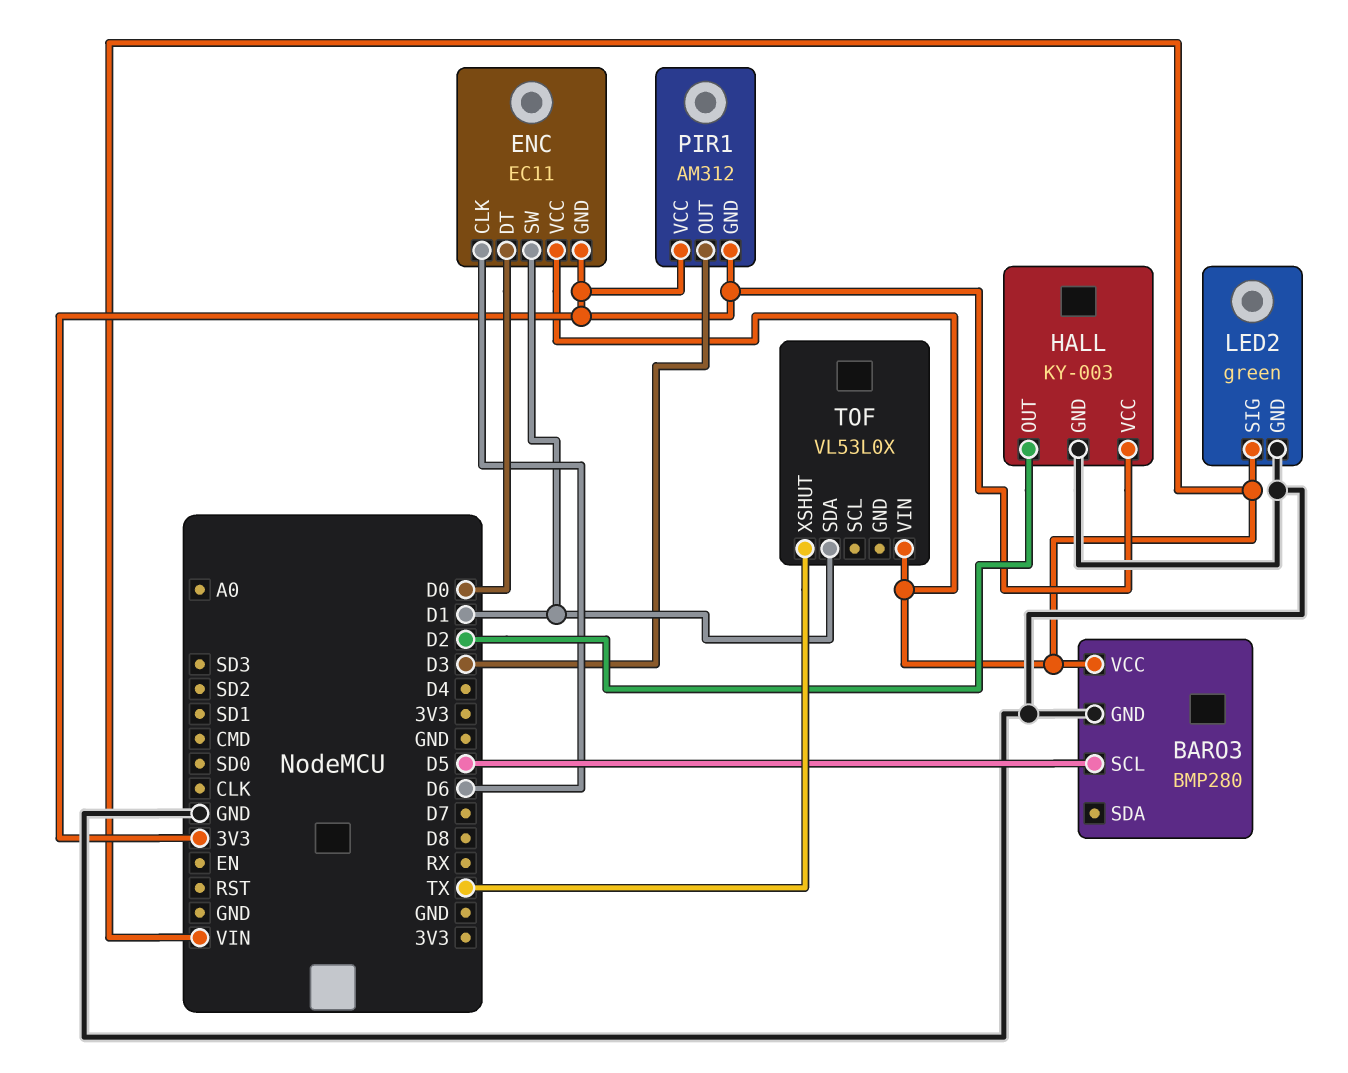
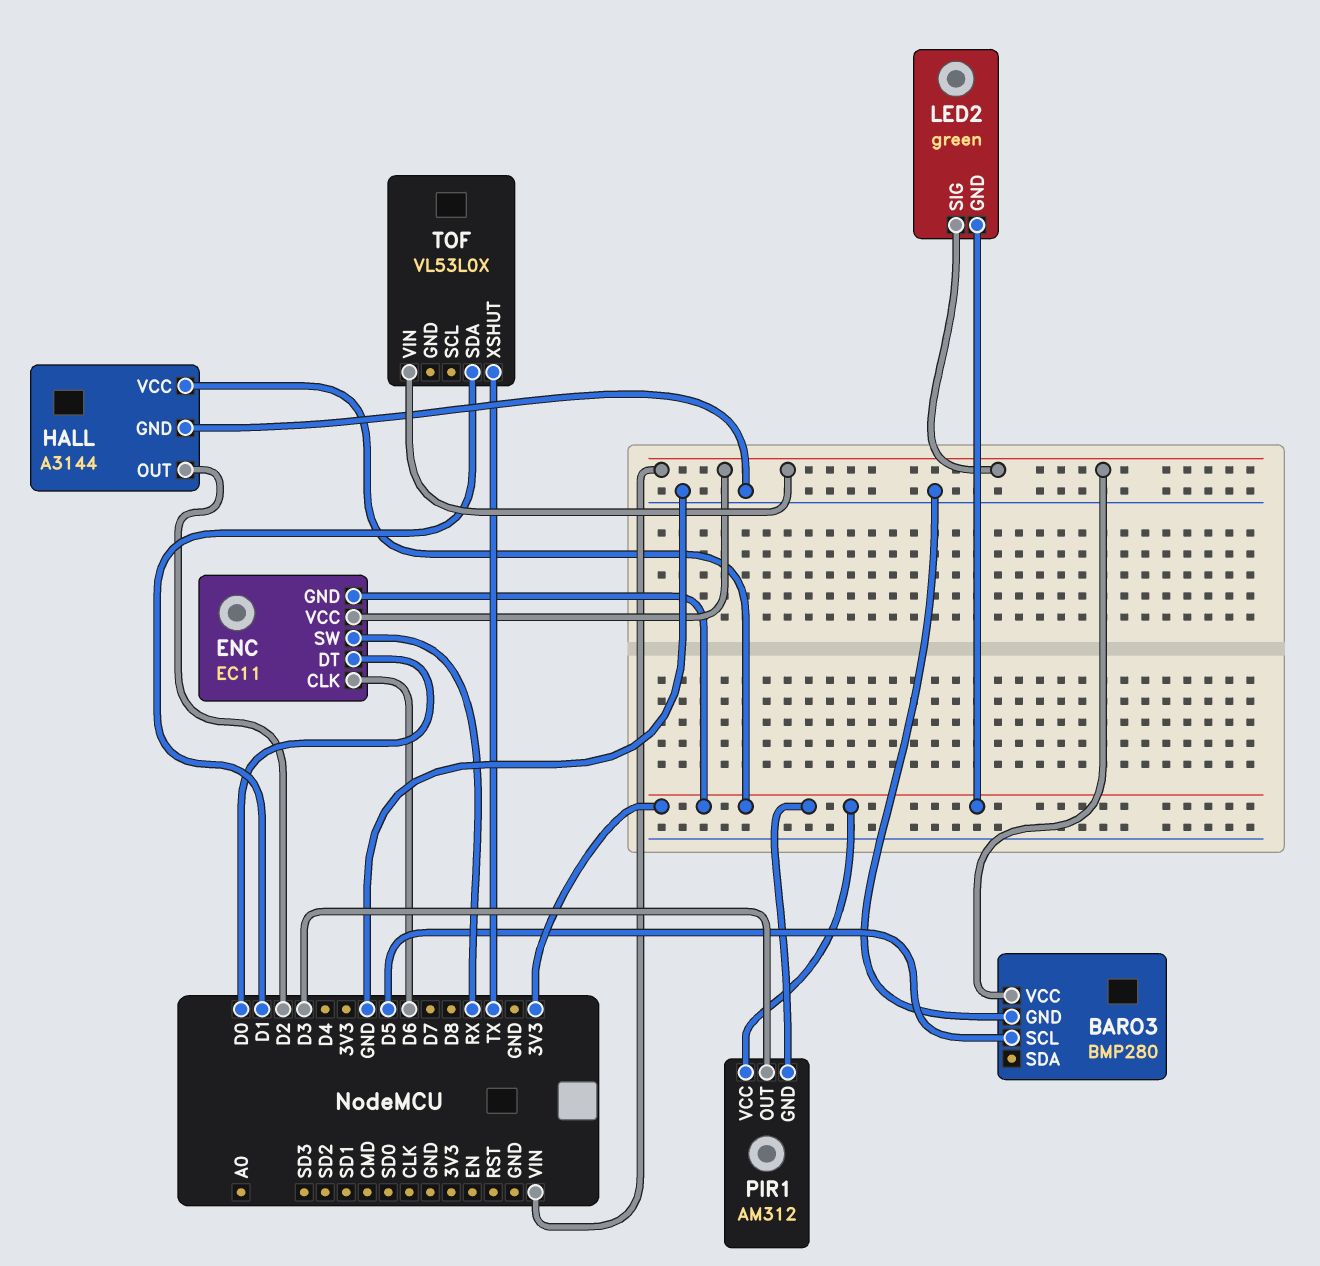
ENC pin SW: D1 -> RX
HALL: KY-003 -> A3144
LED2 pin GND: GND -> 3V3

